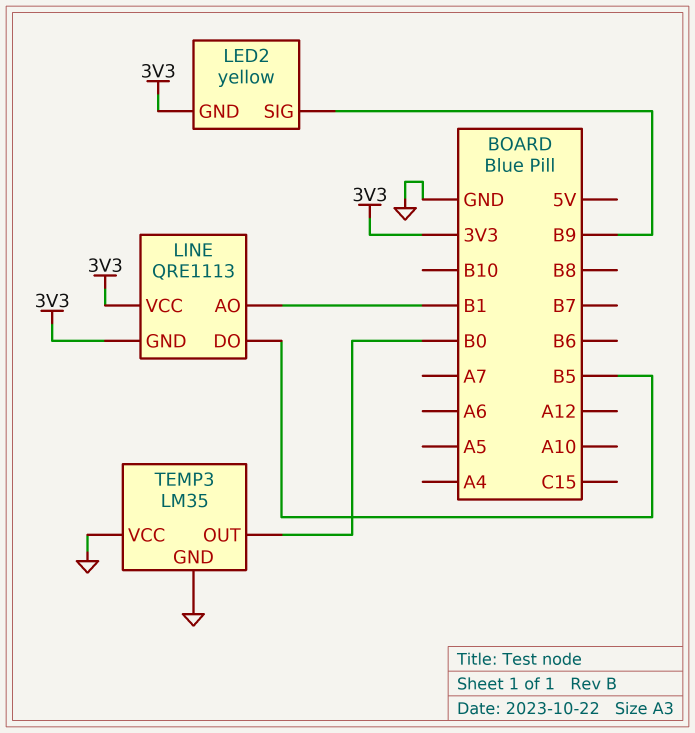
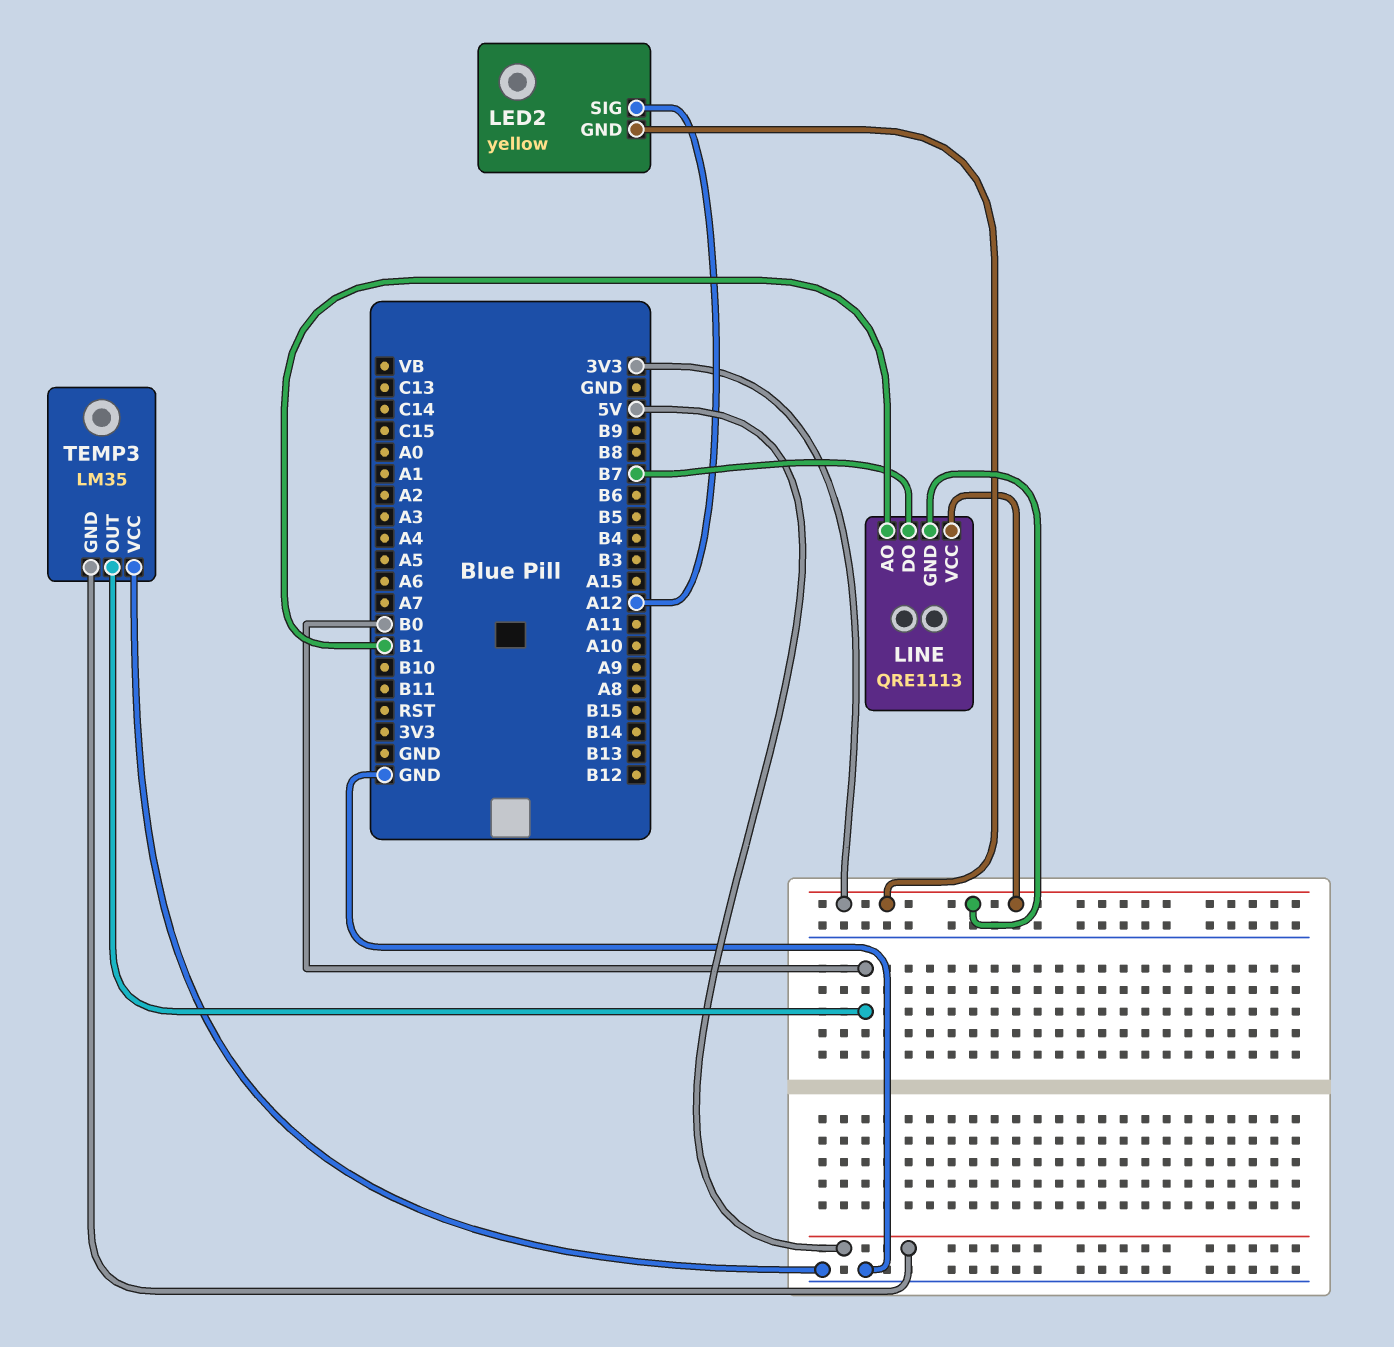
LED2 pin SIG: B9 -> A12
LINE pin DO: B5 -> B7
TEMP3 pin GND: GND -> 5V

